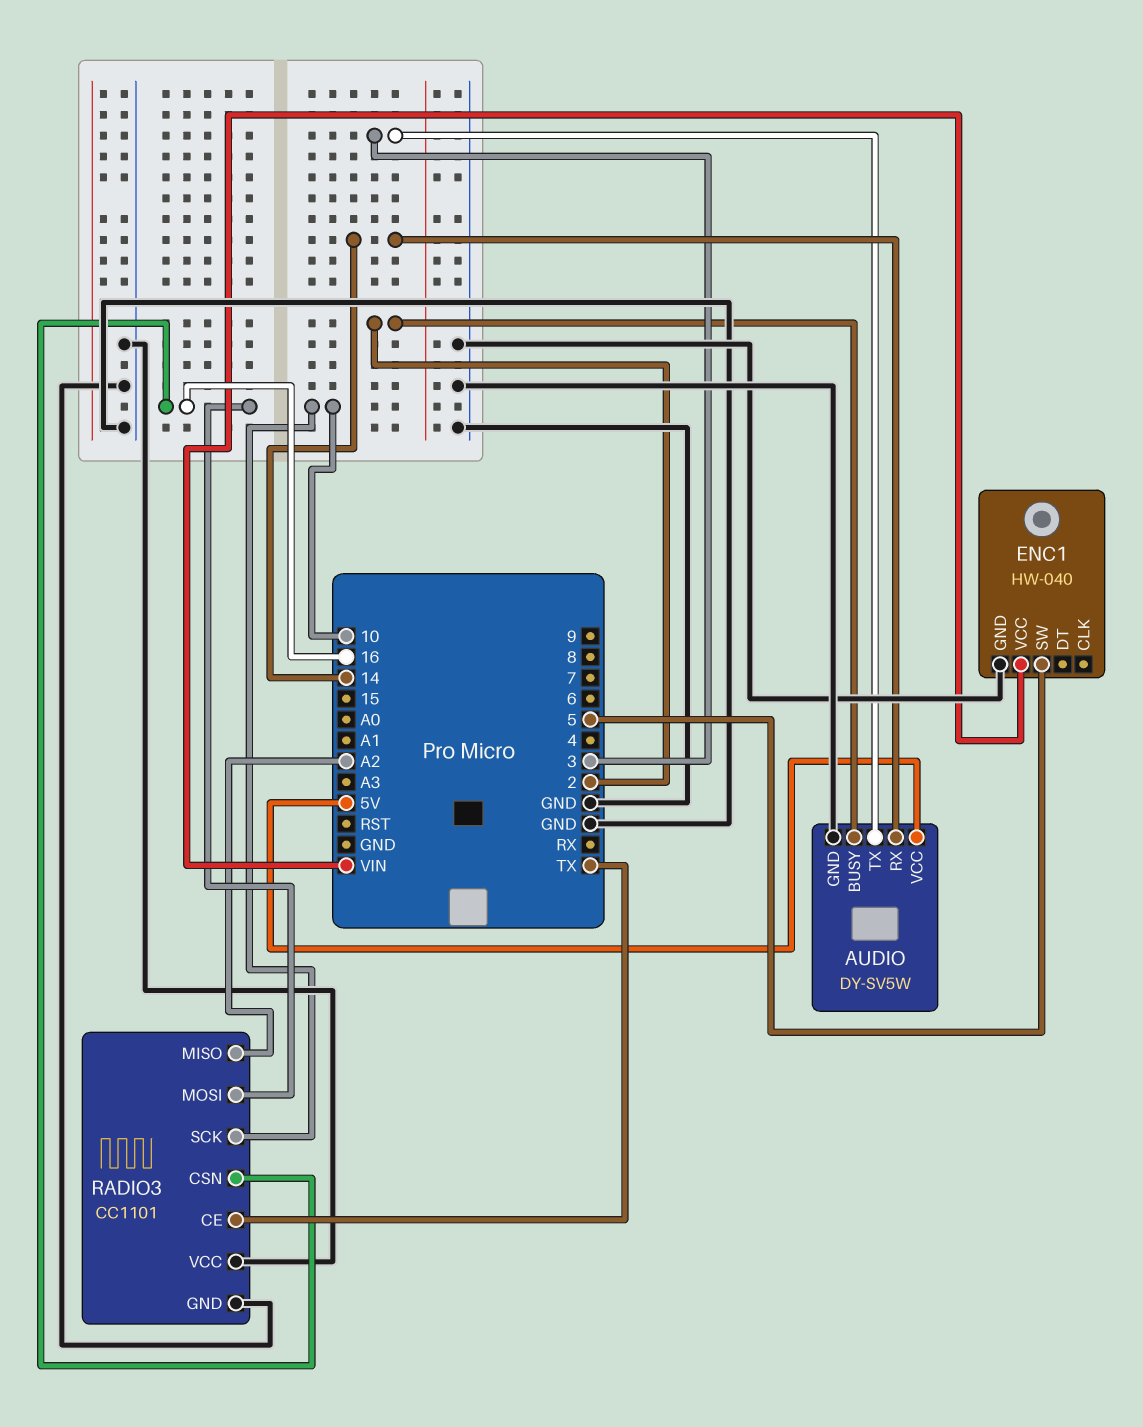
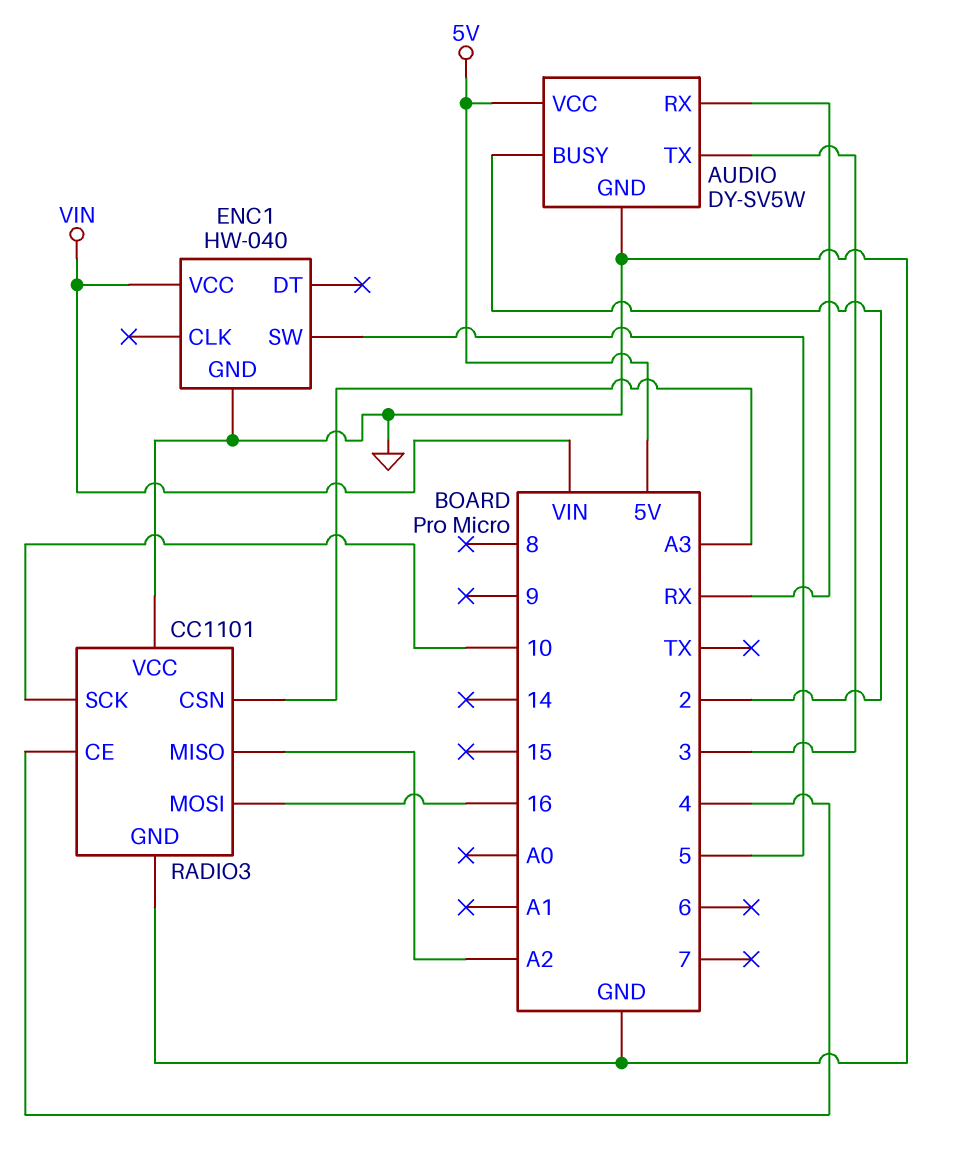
AUDIO pin RX: 14 -> RX
RADIO3 pin CE: TX -> 4
RADIO3 pin CSN: 16 -> A3

